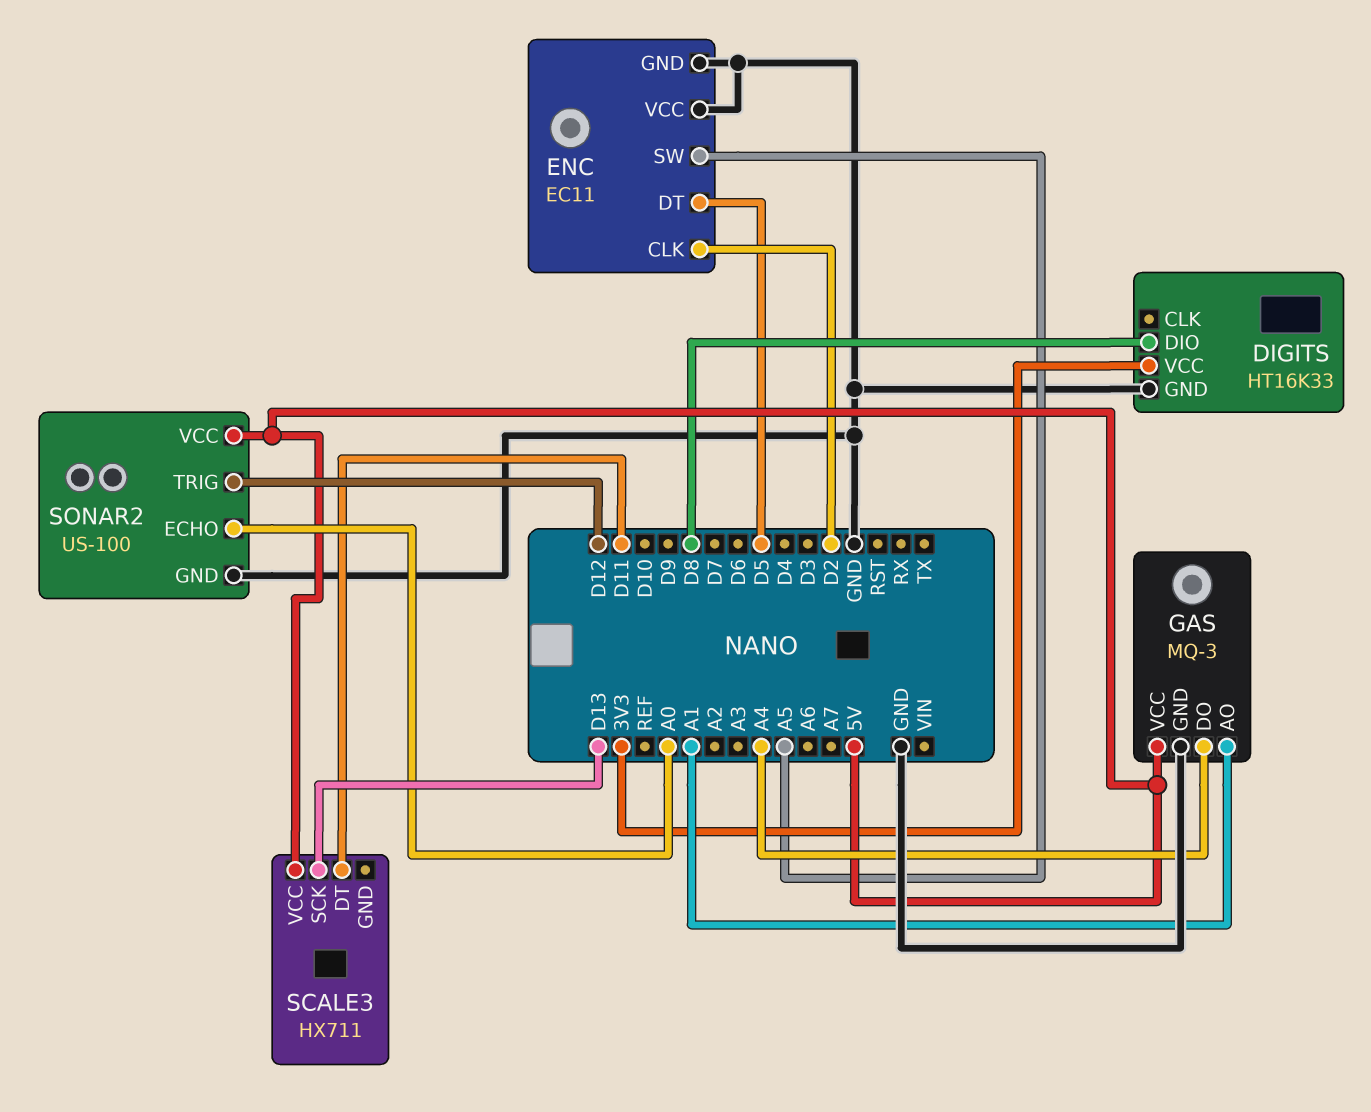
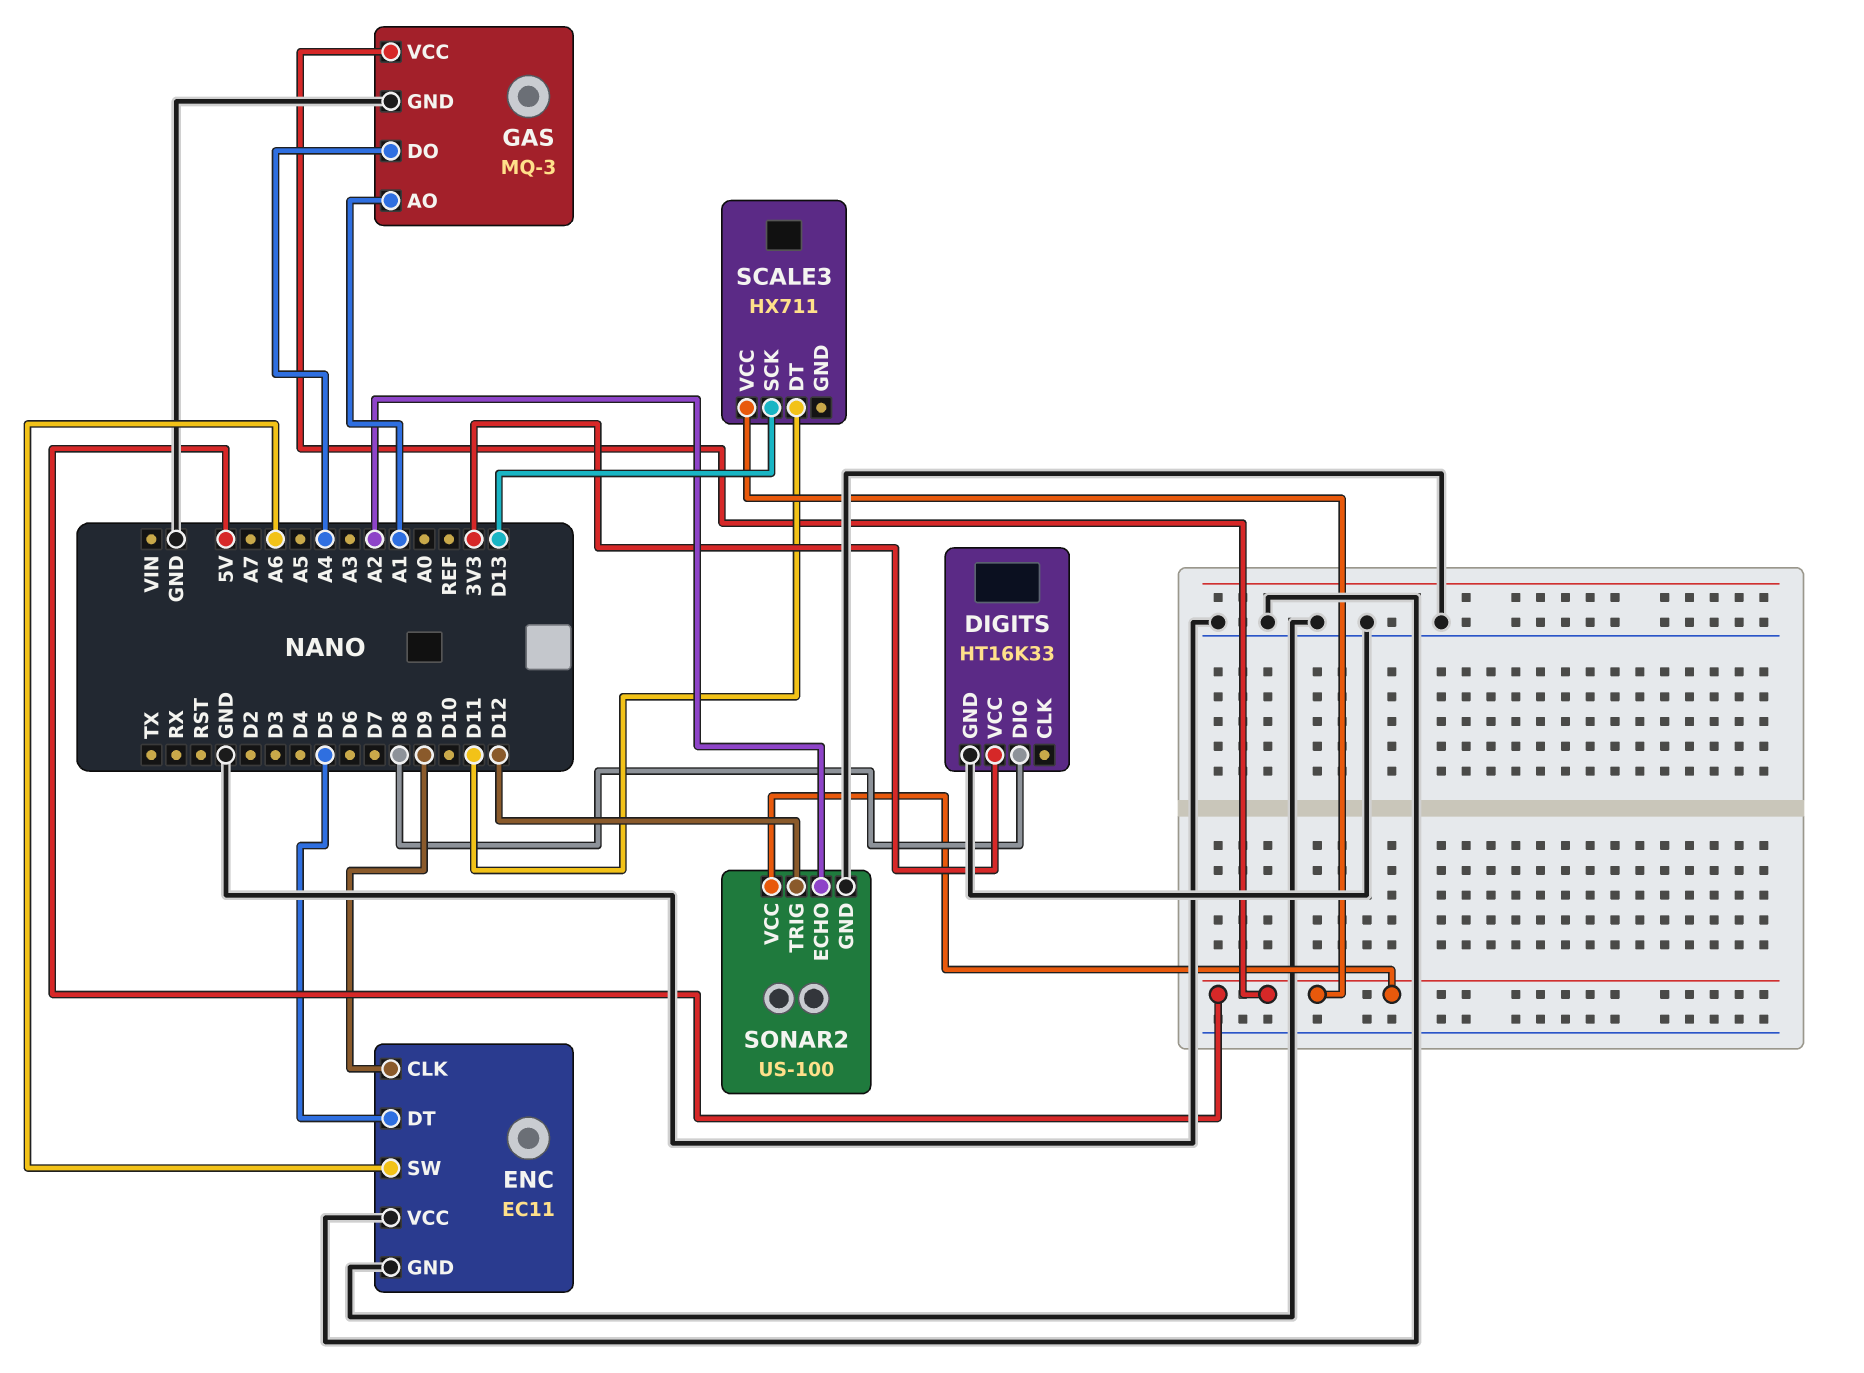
ENC pin CLK: D2 -> D9
ENC pin SW: A5 -> A6
SONAR2 pin ECHO: A0 -> A2

